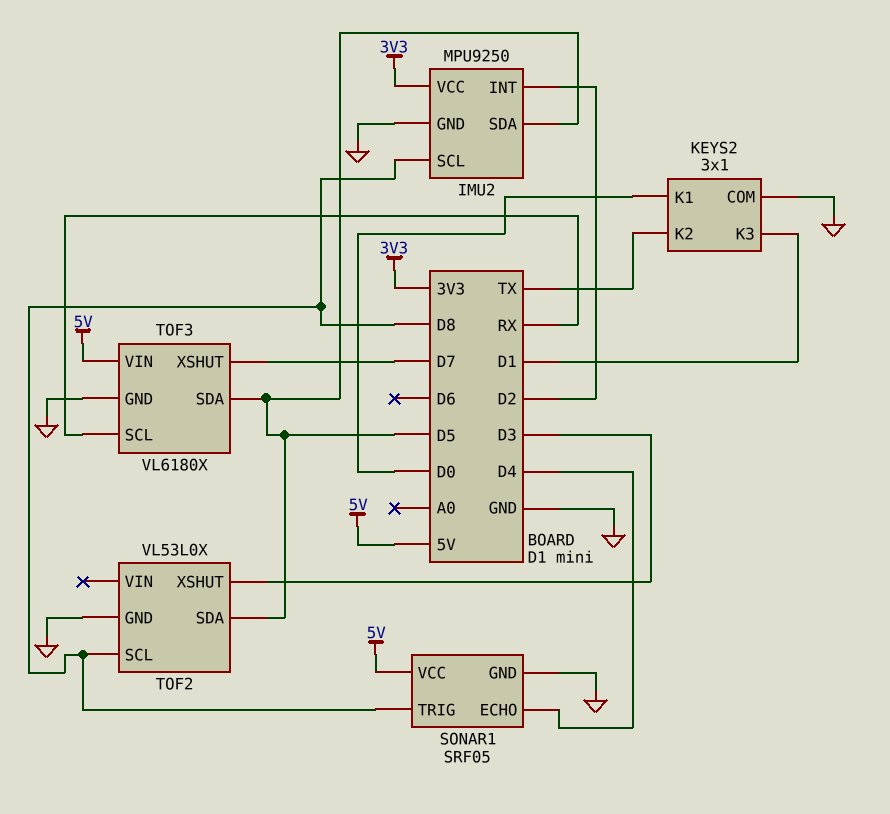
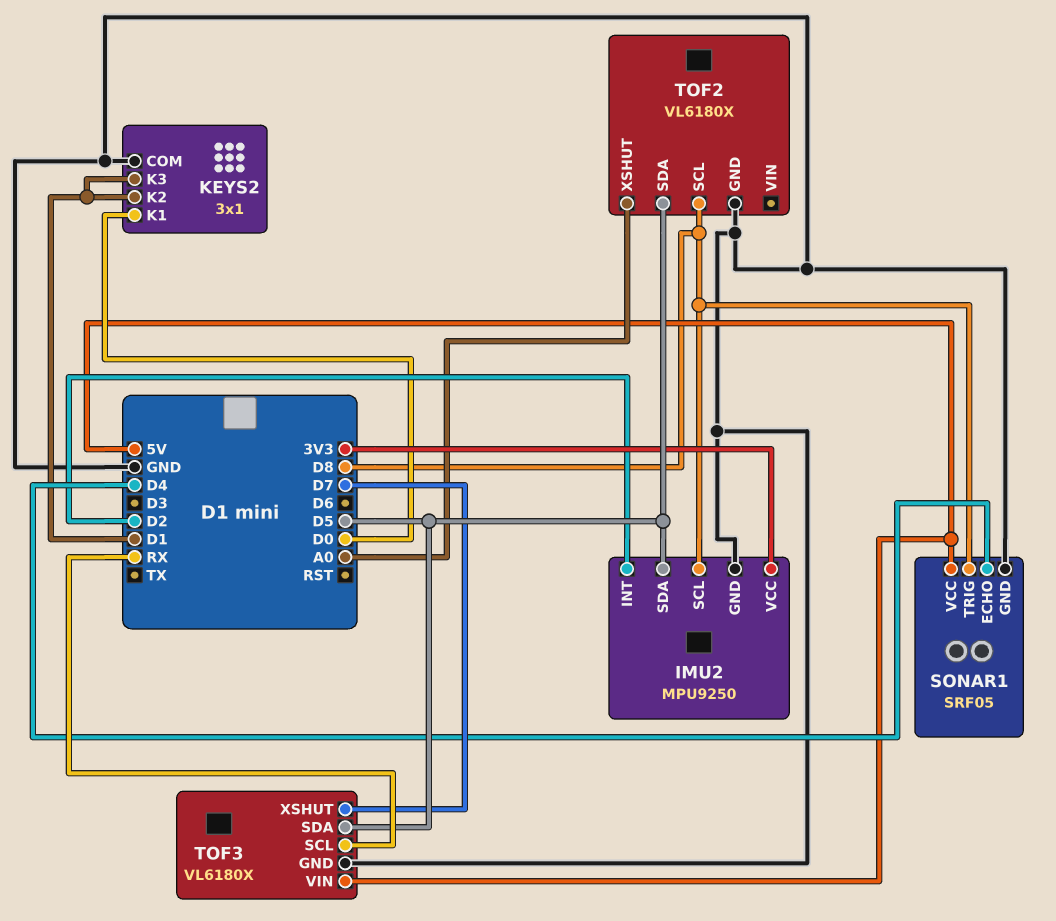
KEYS2 pin K2: TX -> D1
TOF2: VL53L0X -> VL6180X
TOF2 pin XSHUT: D3 -> A0

